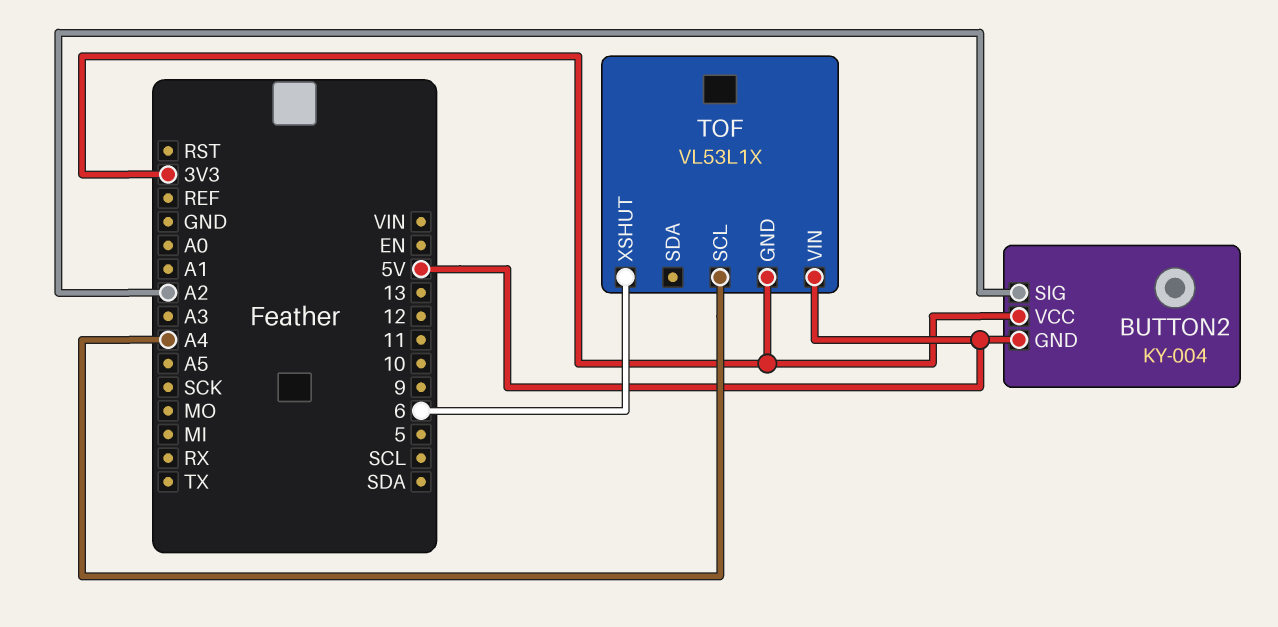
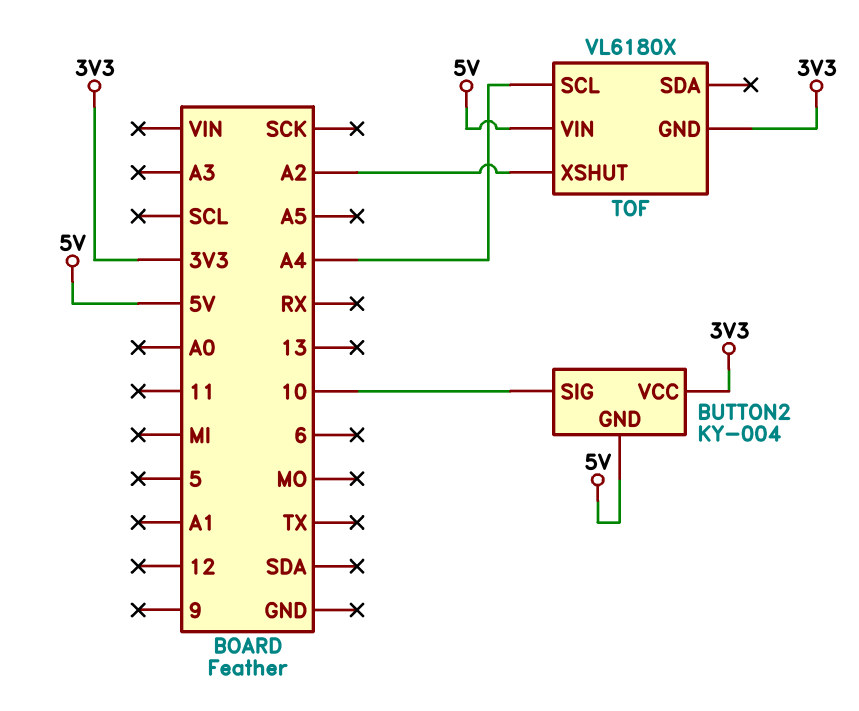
BUTTON2 pin SIG: A2 -> 10
TOF: VL53L1X -> VL6180X
TOF pin XSHUT: 6 -> A2

